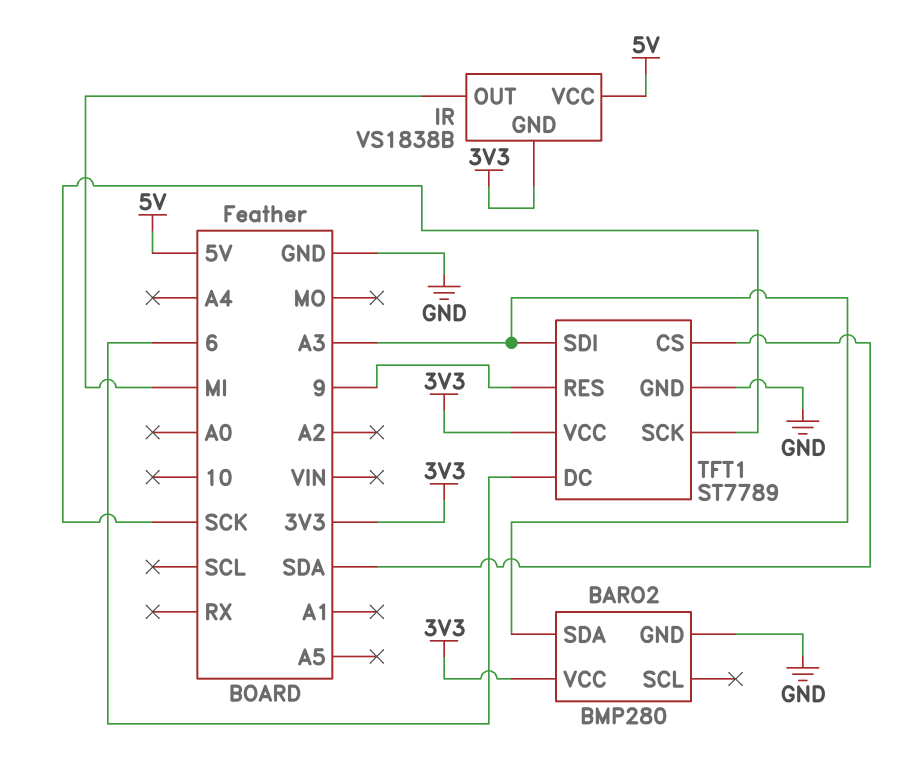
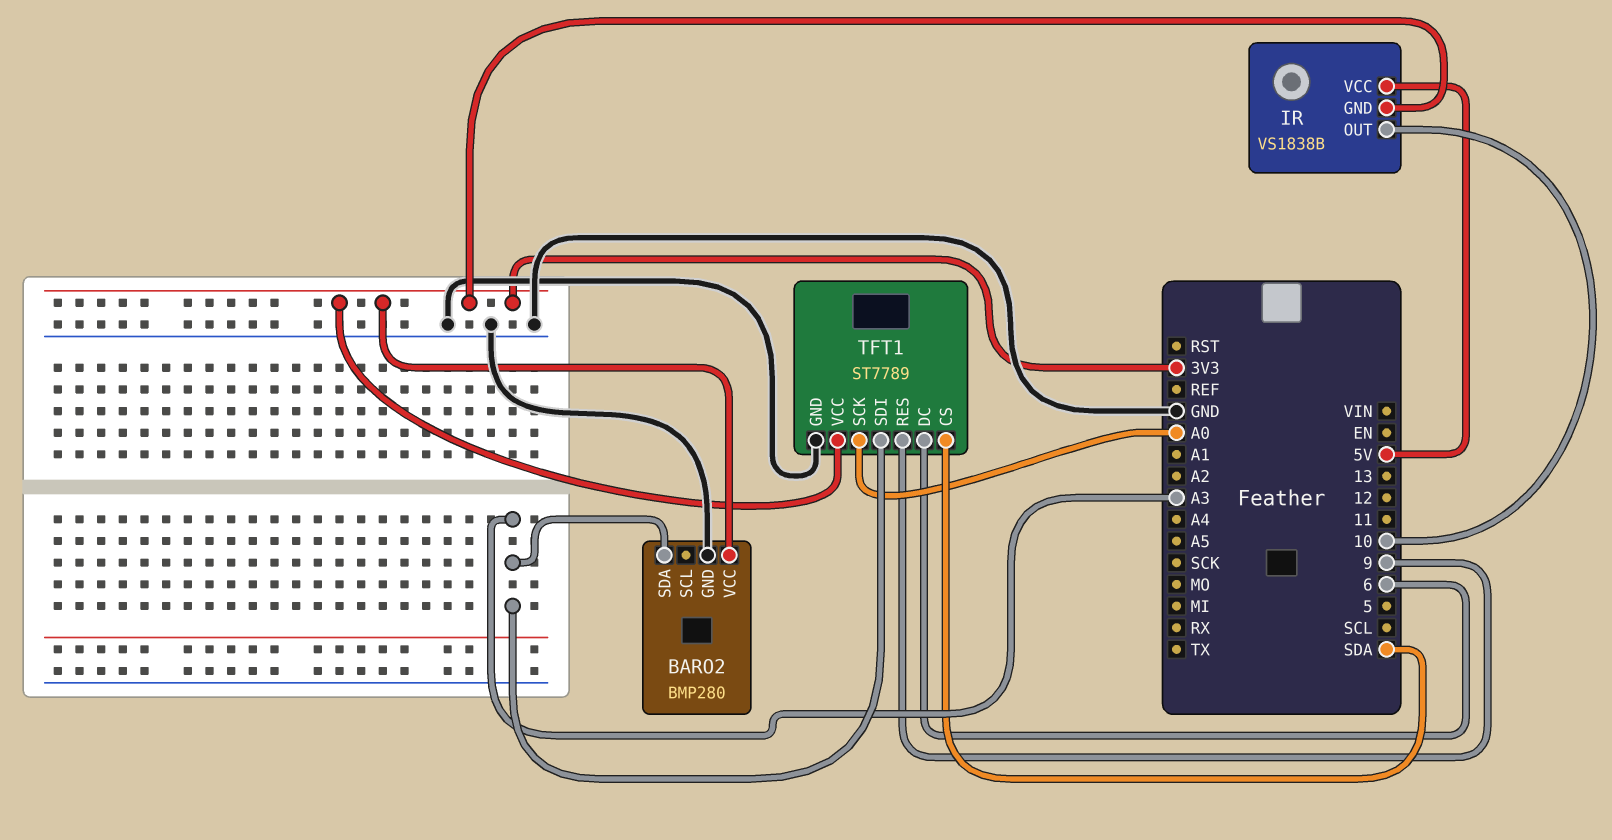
IR pin OUT: MI -> 10
TFT1 pin SCK: SCK -> A0

